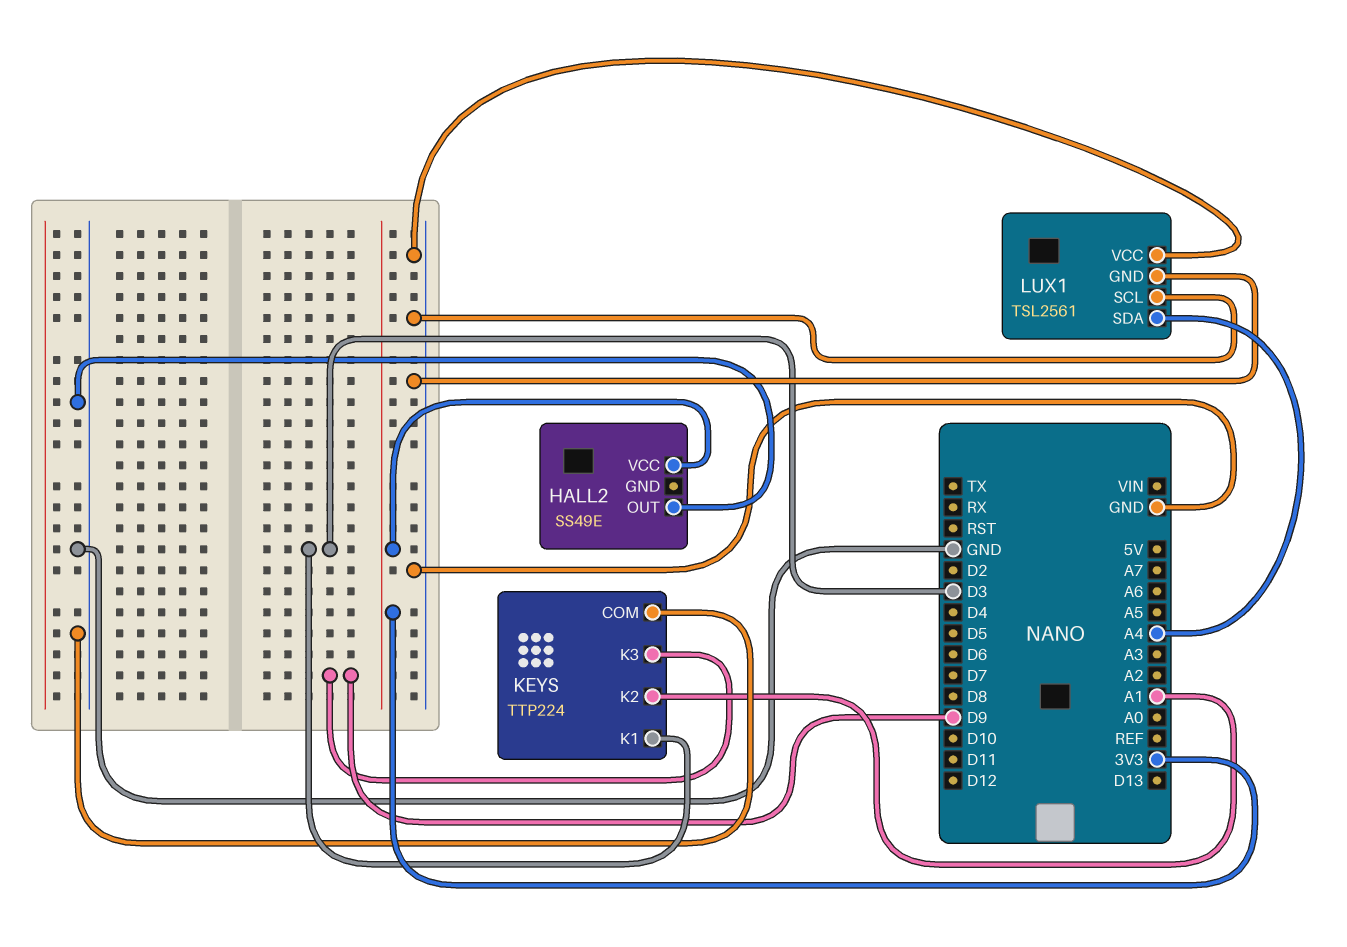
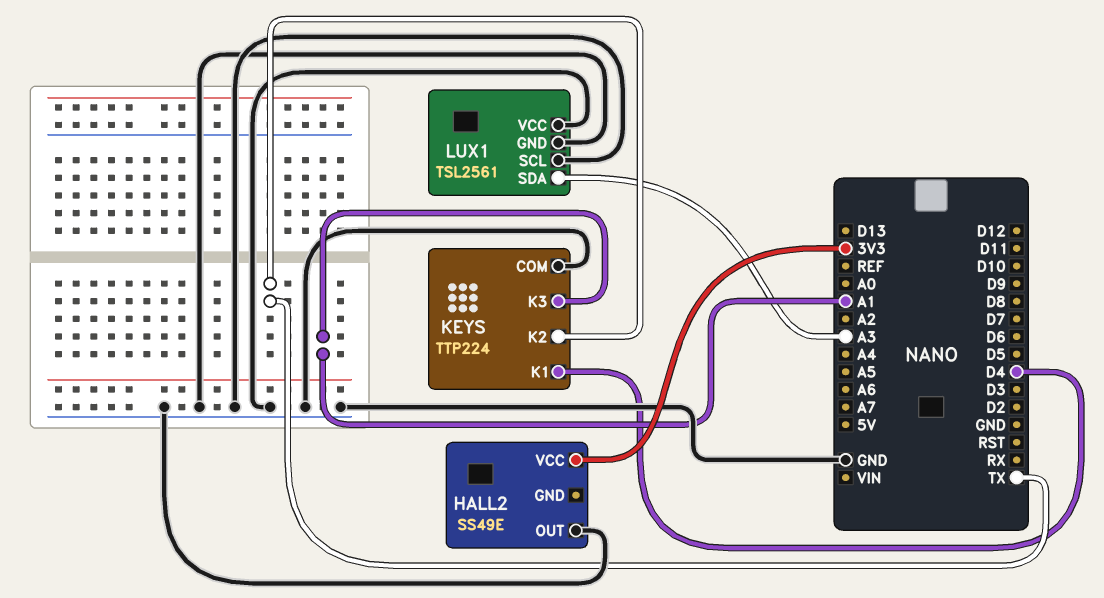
KEYS pin K1: D3 -> D4
KEYS pin K2: A1 -> TX
KEYS pin K3: D9 -> A1
LUX1 pin SDA: A4 -> A3

